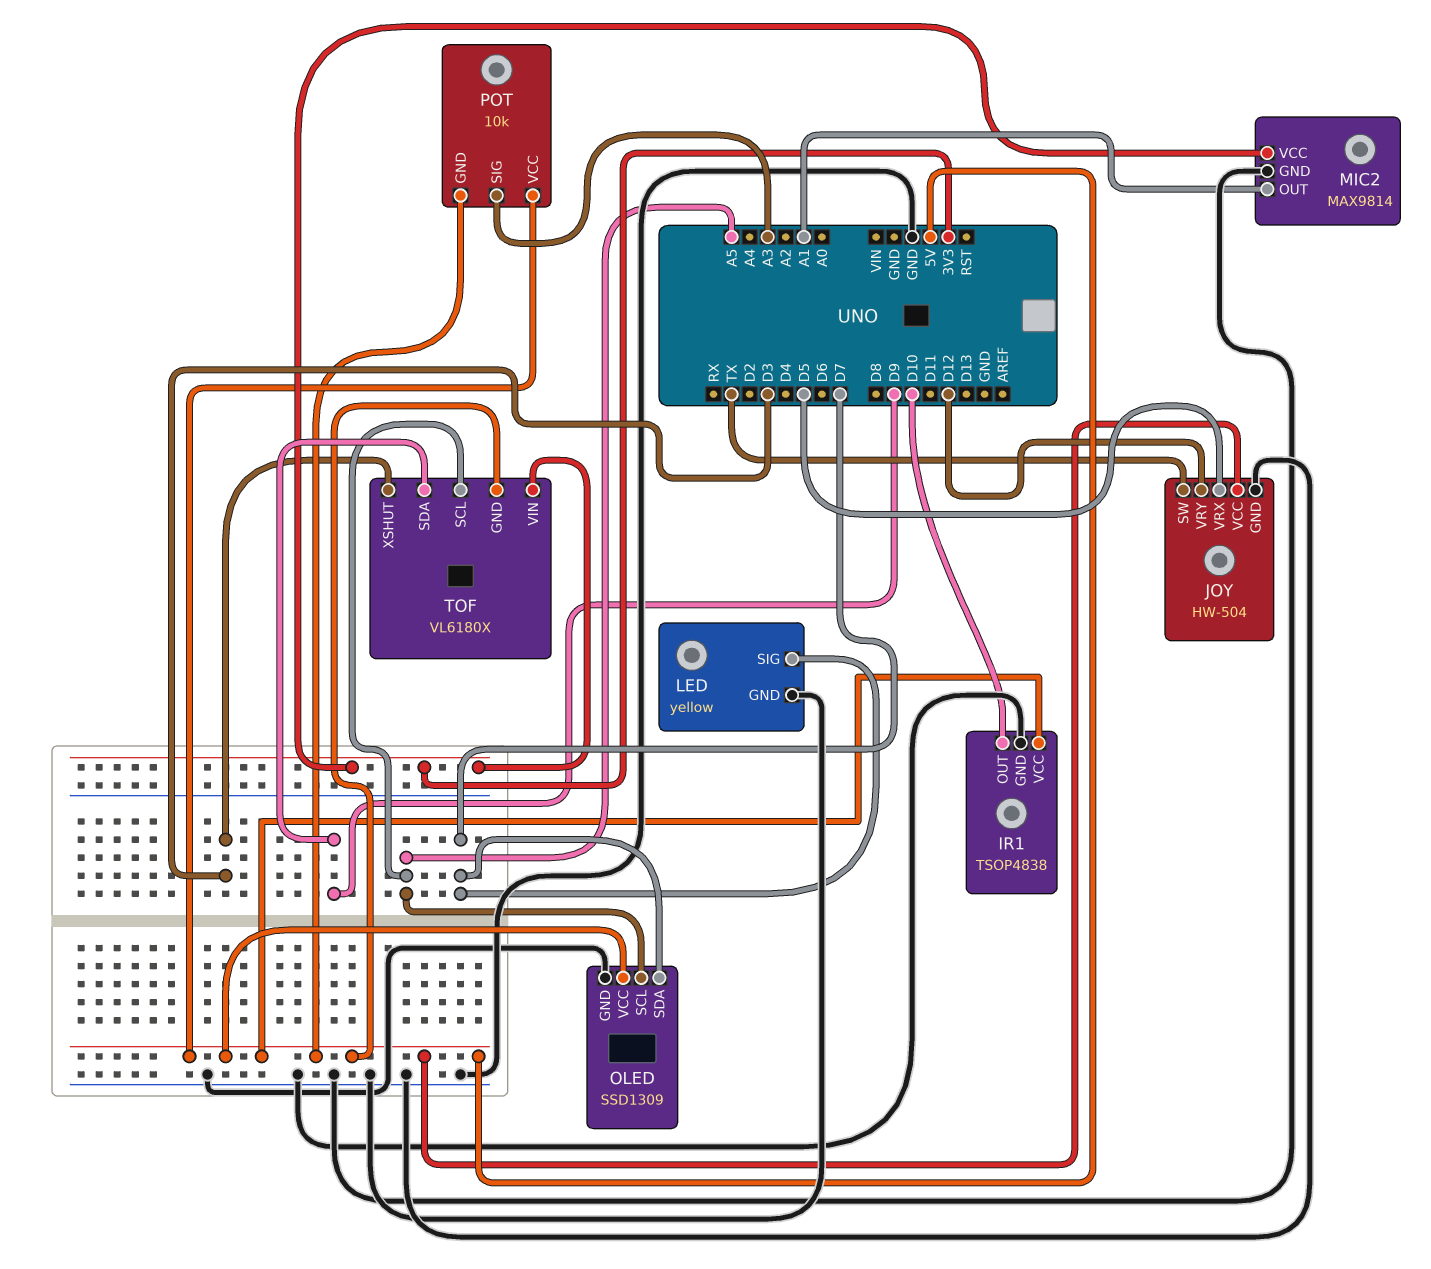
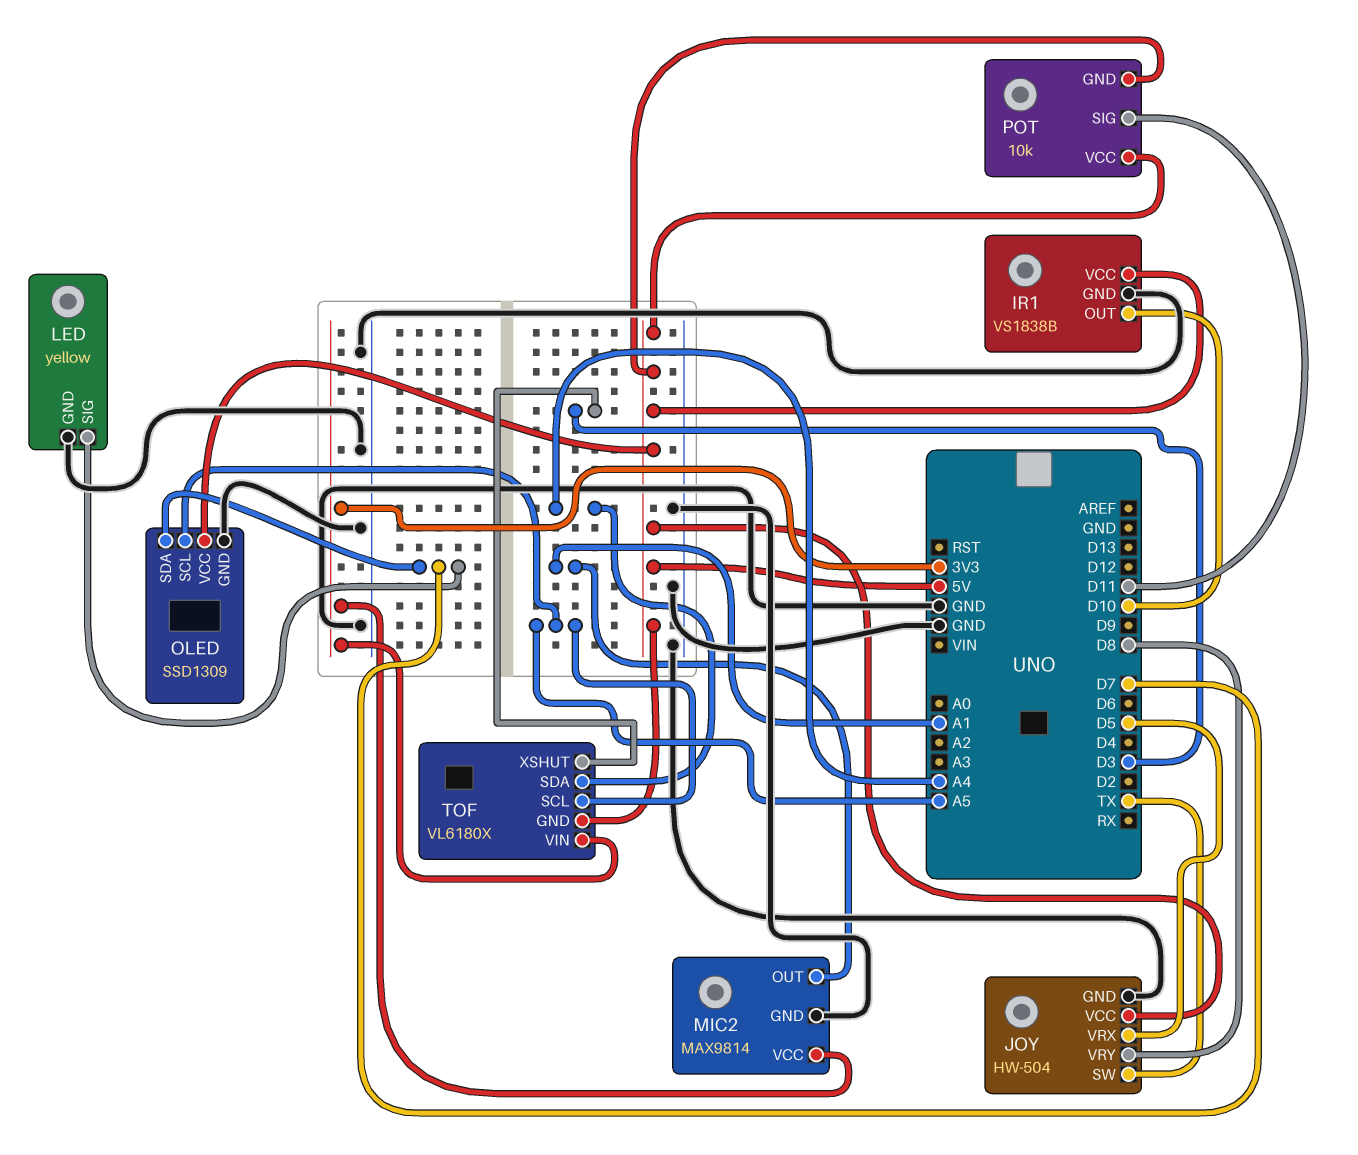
IR1: TSOP4838 -> VS1838B
JOY pin VRY: D12 -> D8
POT pin SIG: A3 -> D11
TOF pin SDA: D9 -> A4

